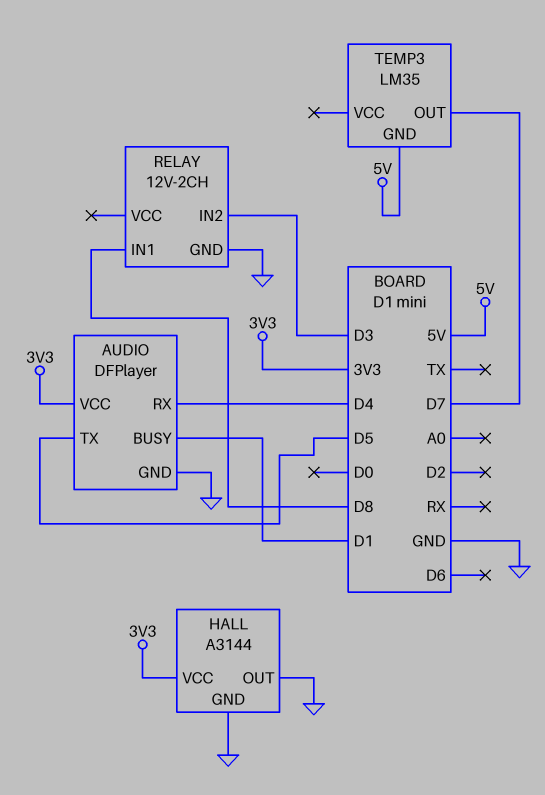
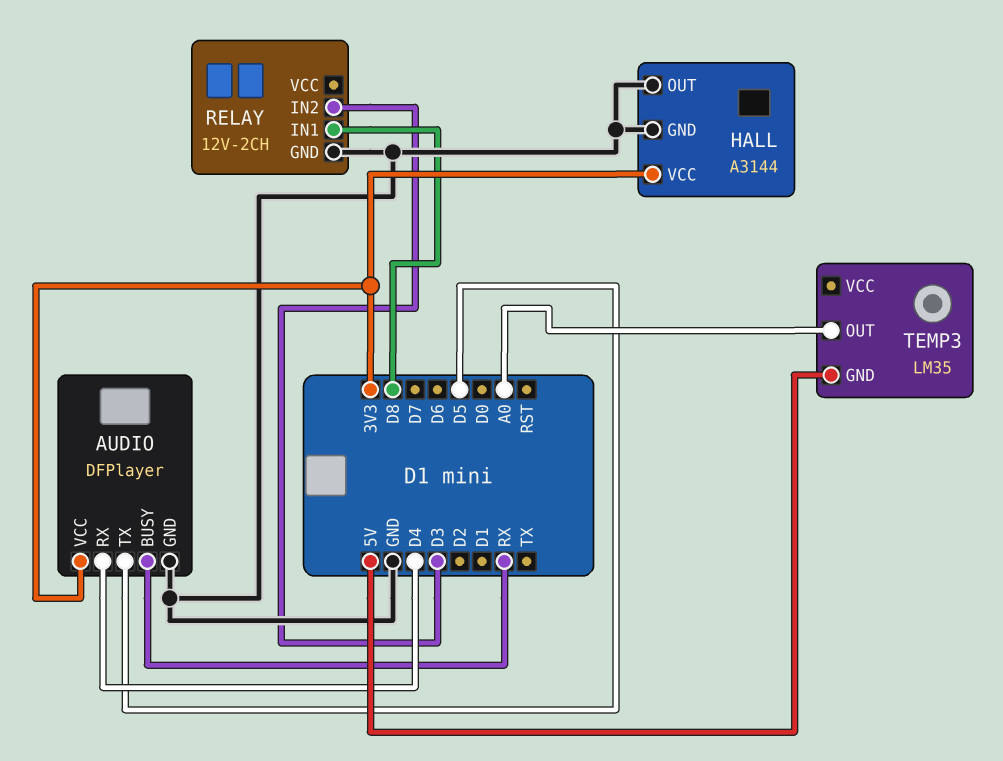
AUDIO pin BUSY: D1 -> RX
TEMP3 pin OUT: D7 -> A0

